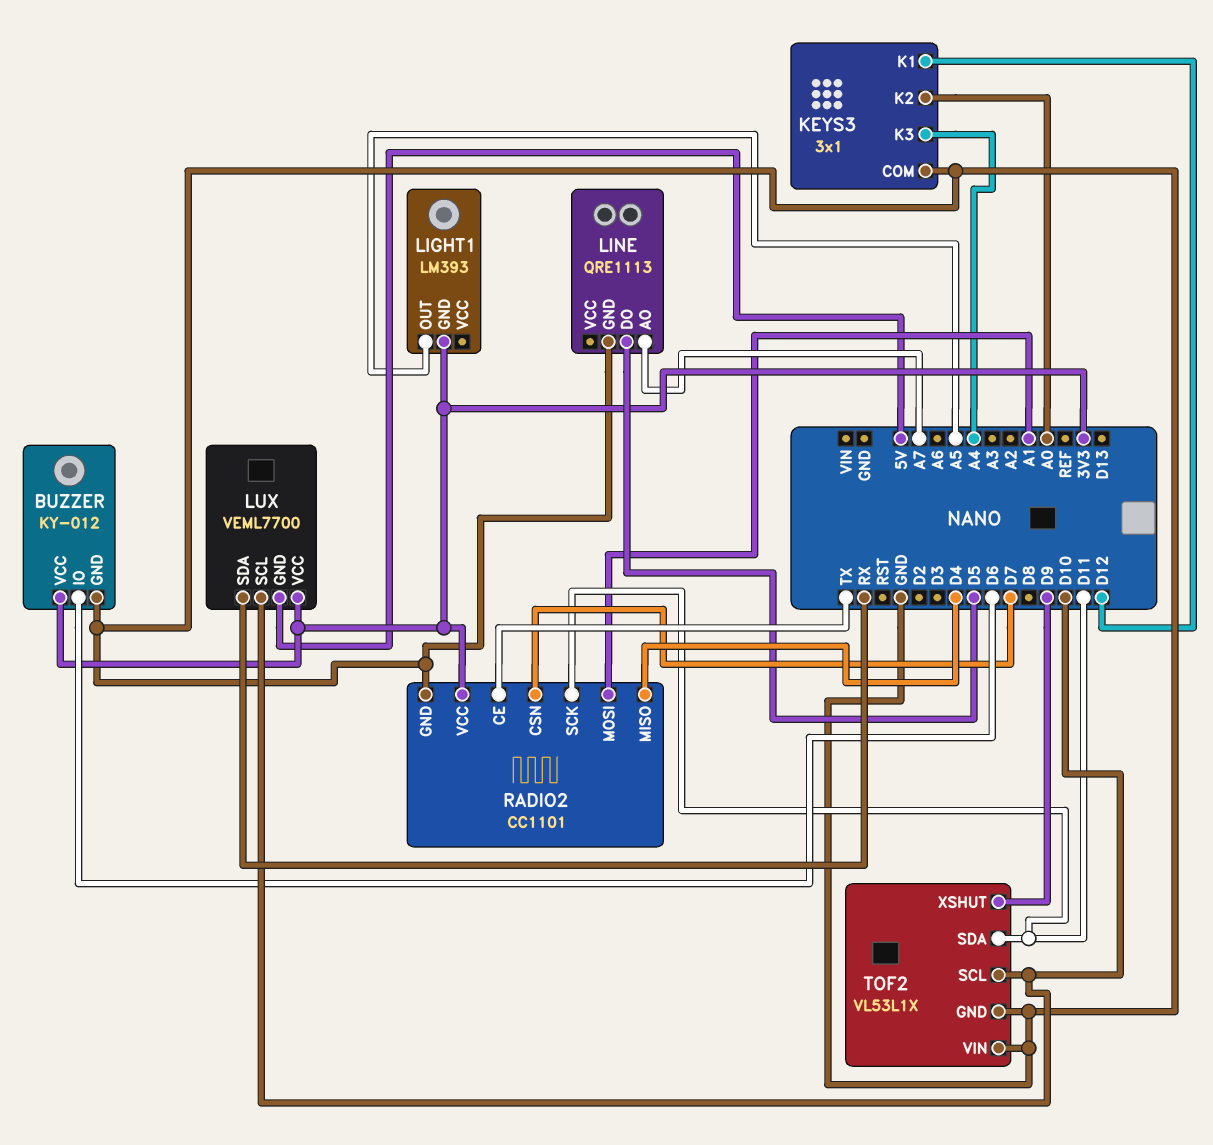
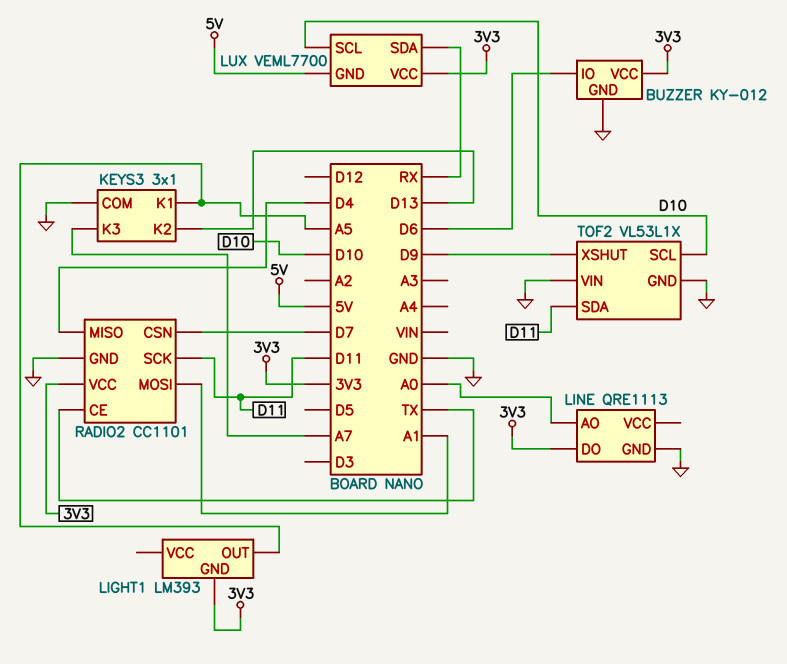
KEYS3 pin K1: D12 -> A5
KEYS3 pin K2: A0 -> D13
KEYS3 pin K3: A4 -> A7
LINE pin AO: A7 -> A0
LINE pin DO: D5 -> 3V3

